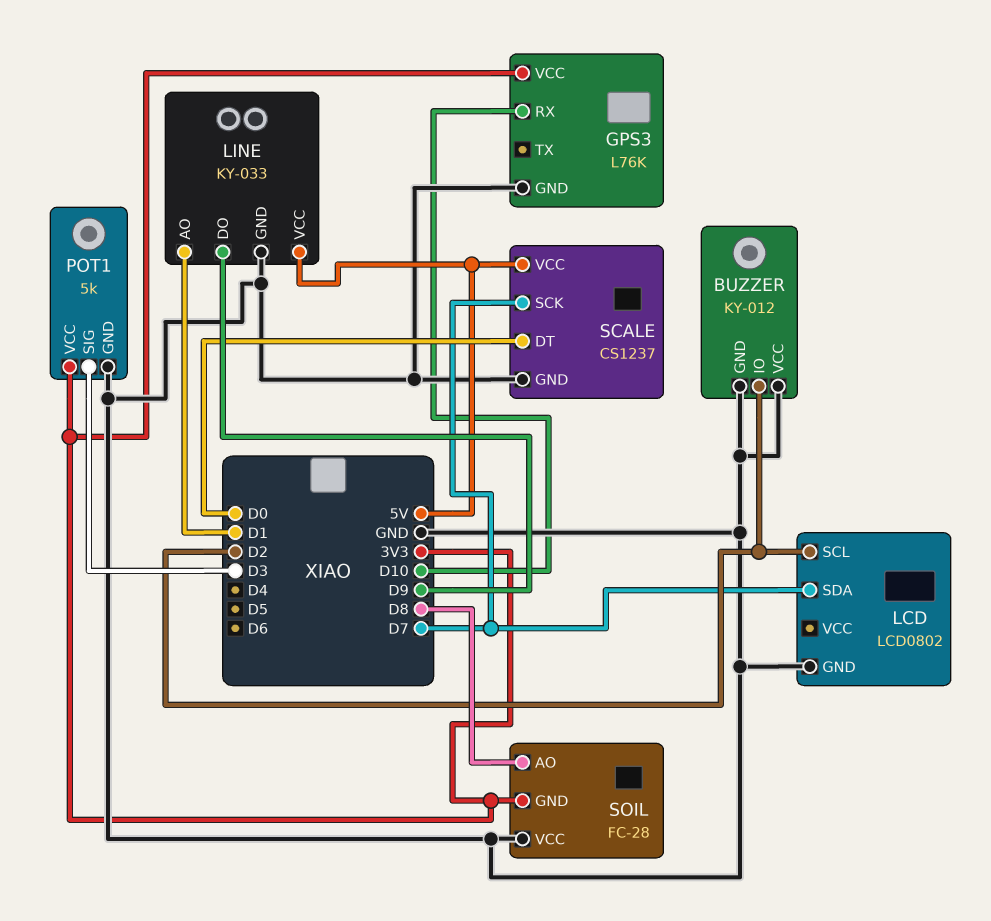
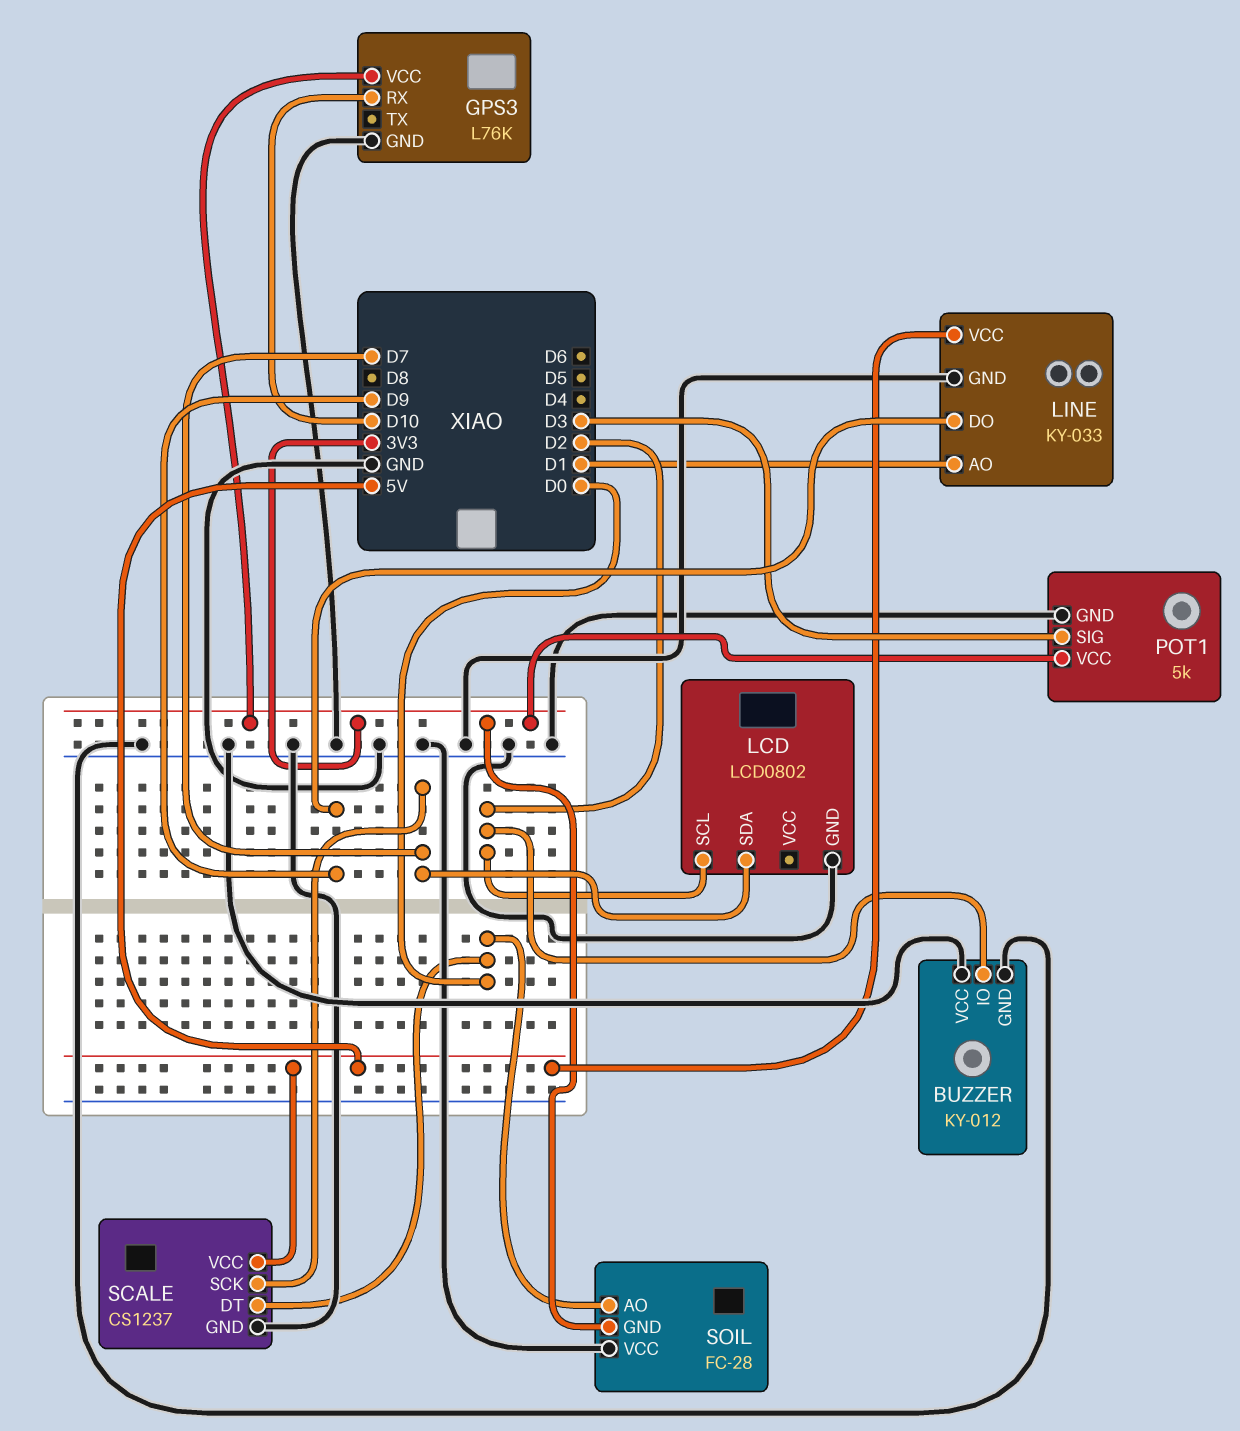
SOIL pin AO: D8 -> D0

